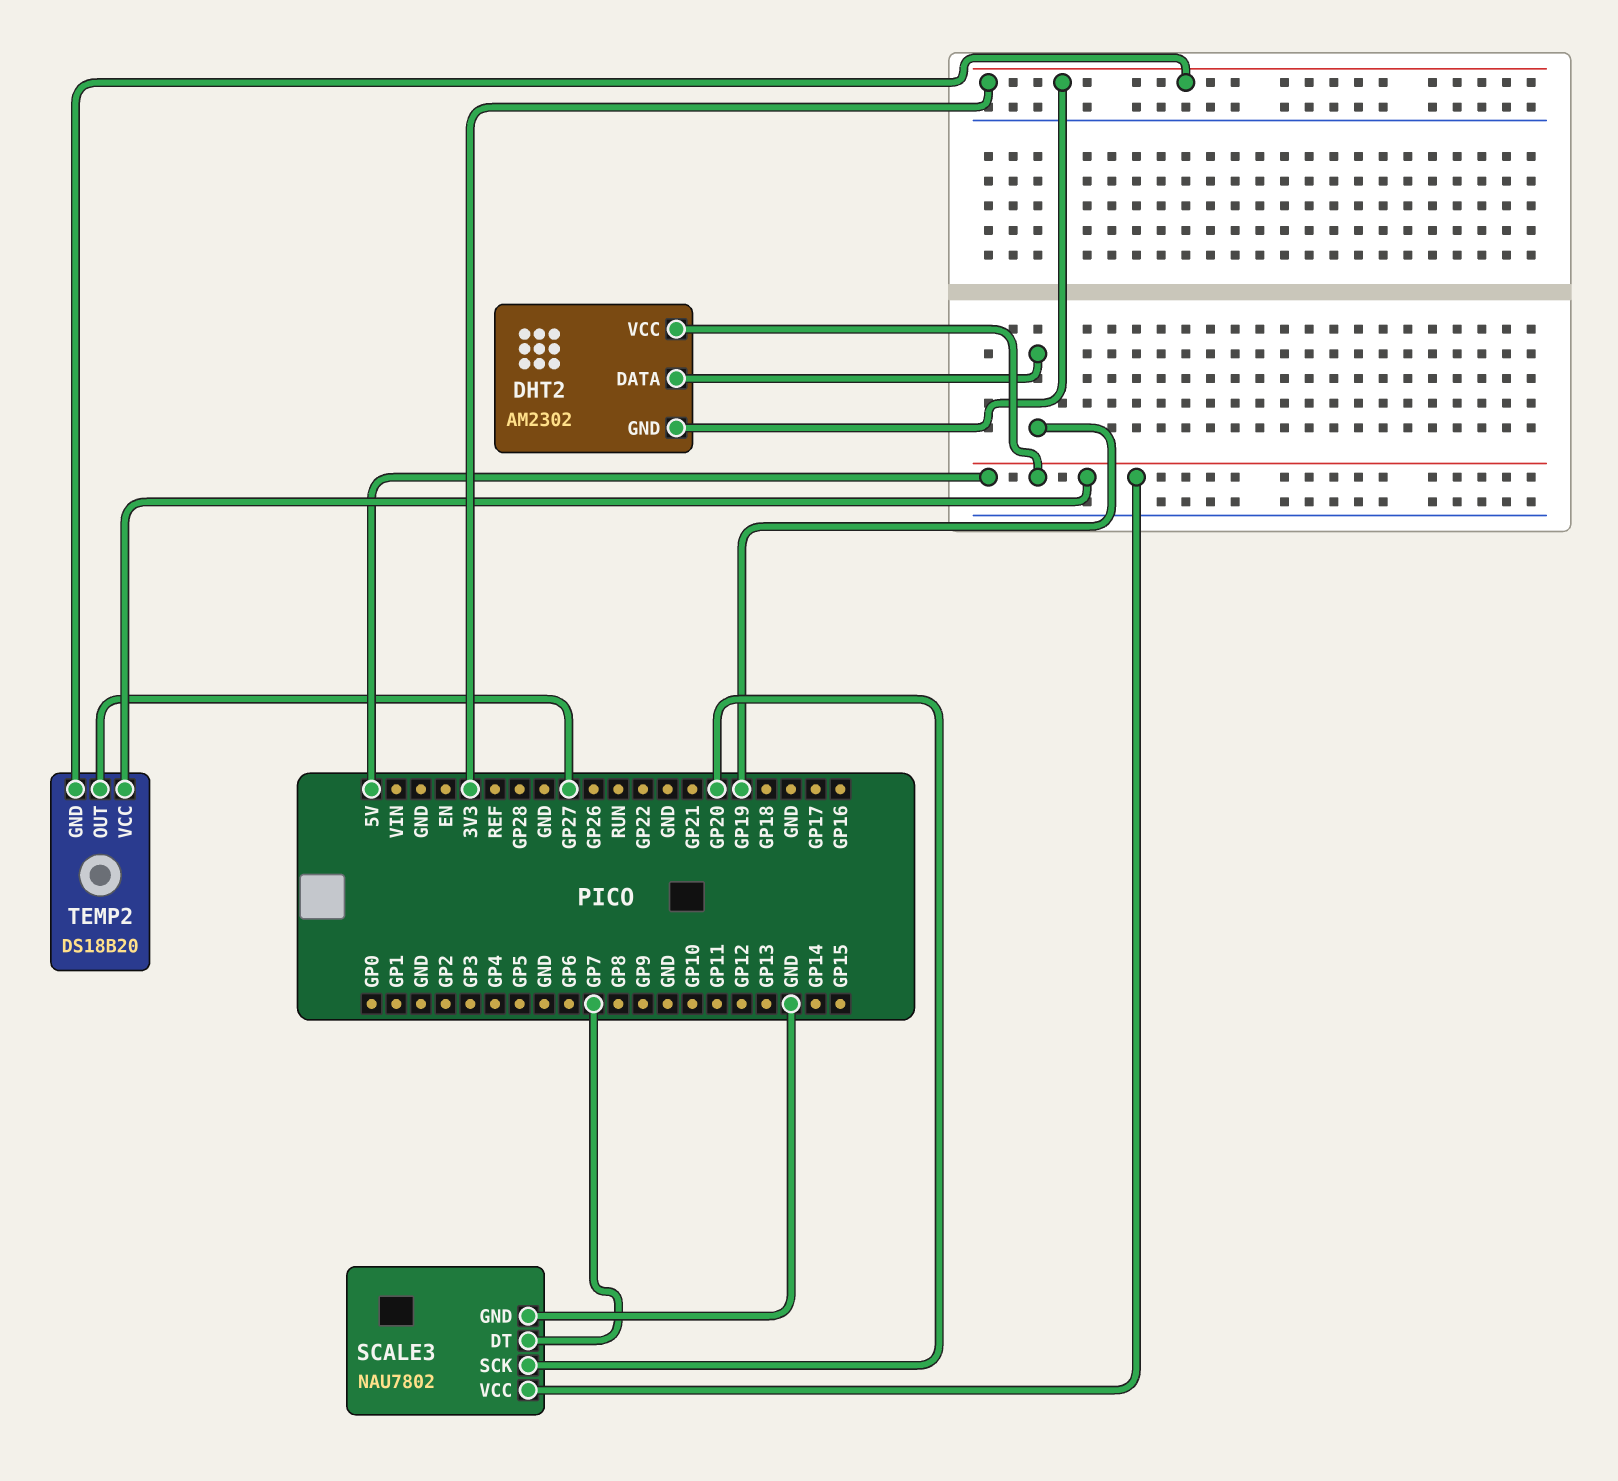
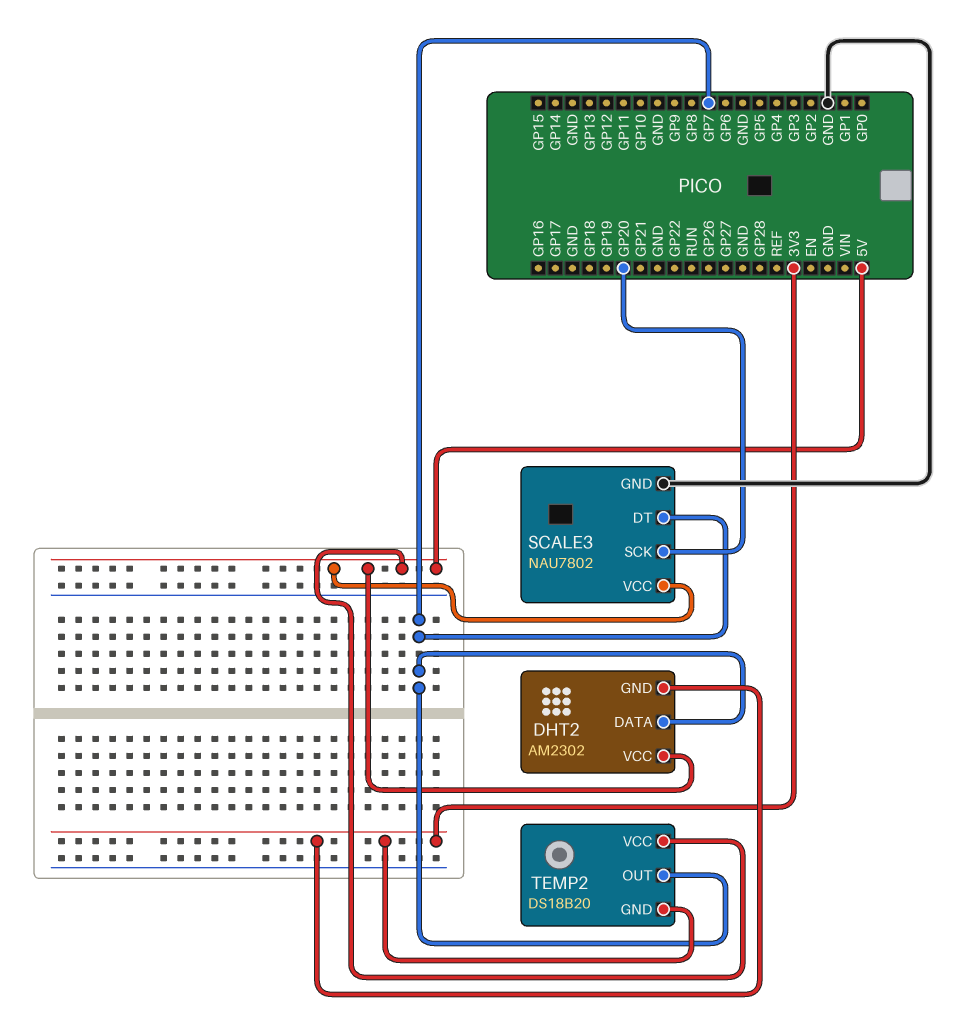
DHT2 pin DATA: GP19 -> GP7
TEMP2 pin OUT: GP27 -> GP7

